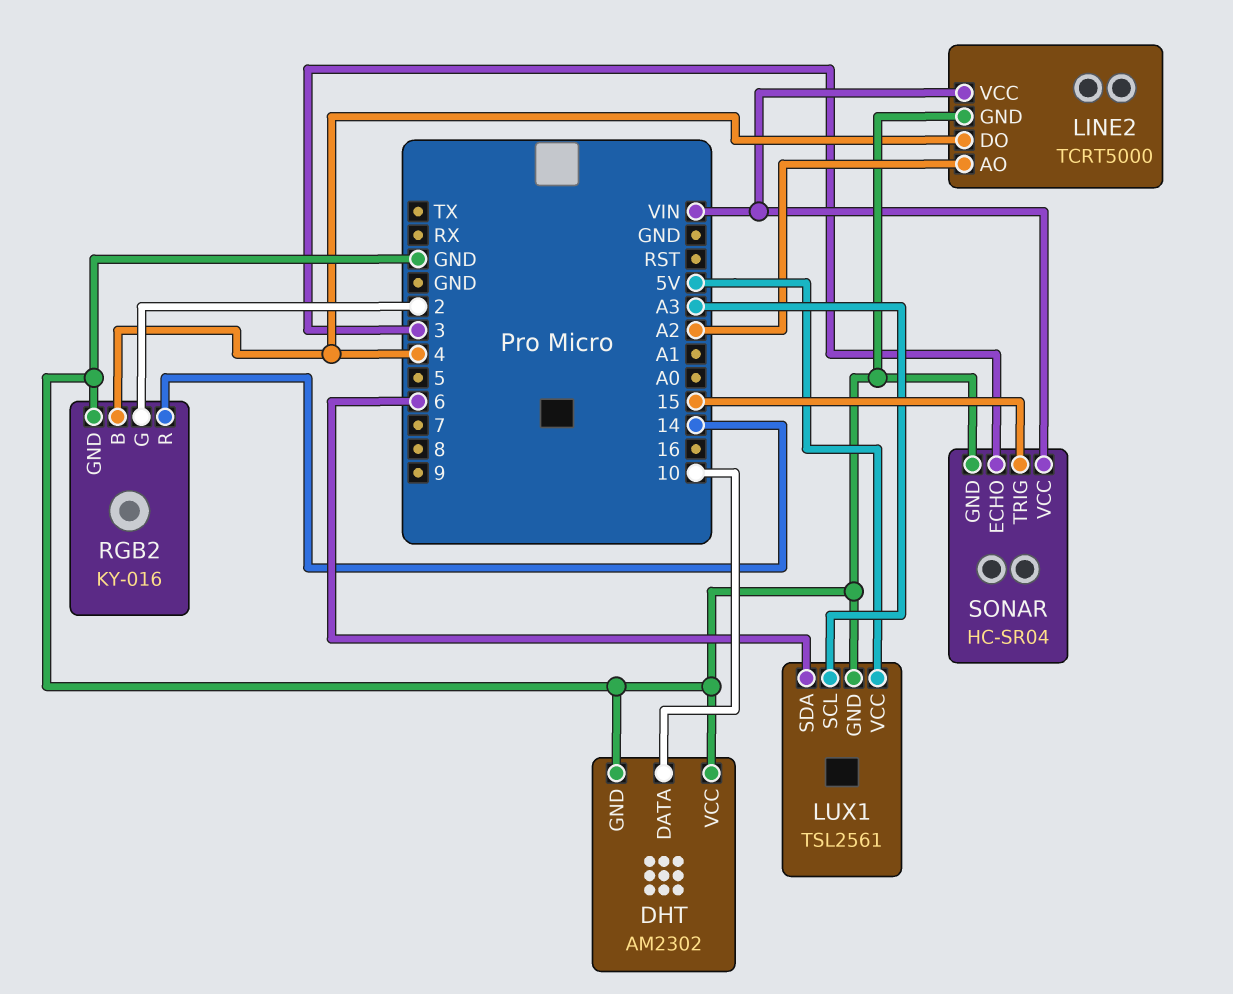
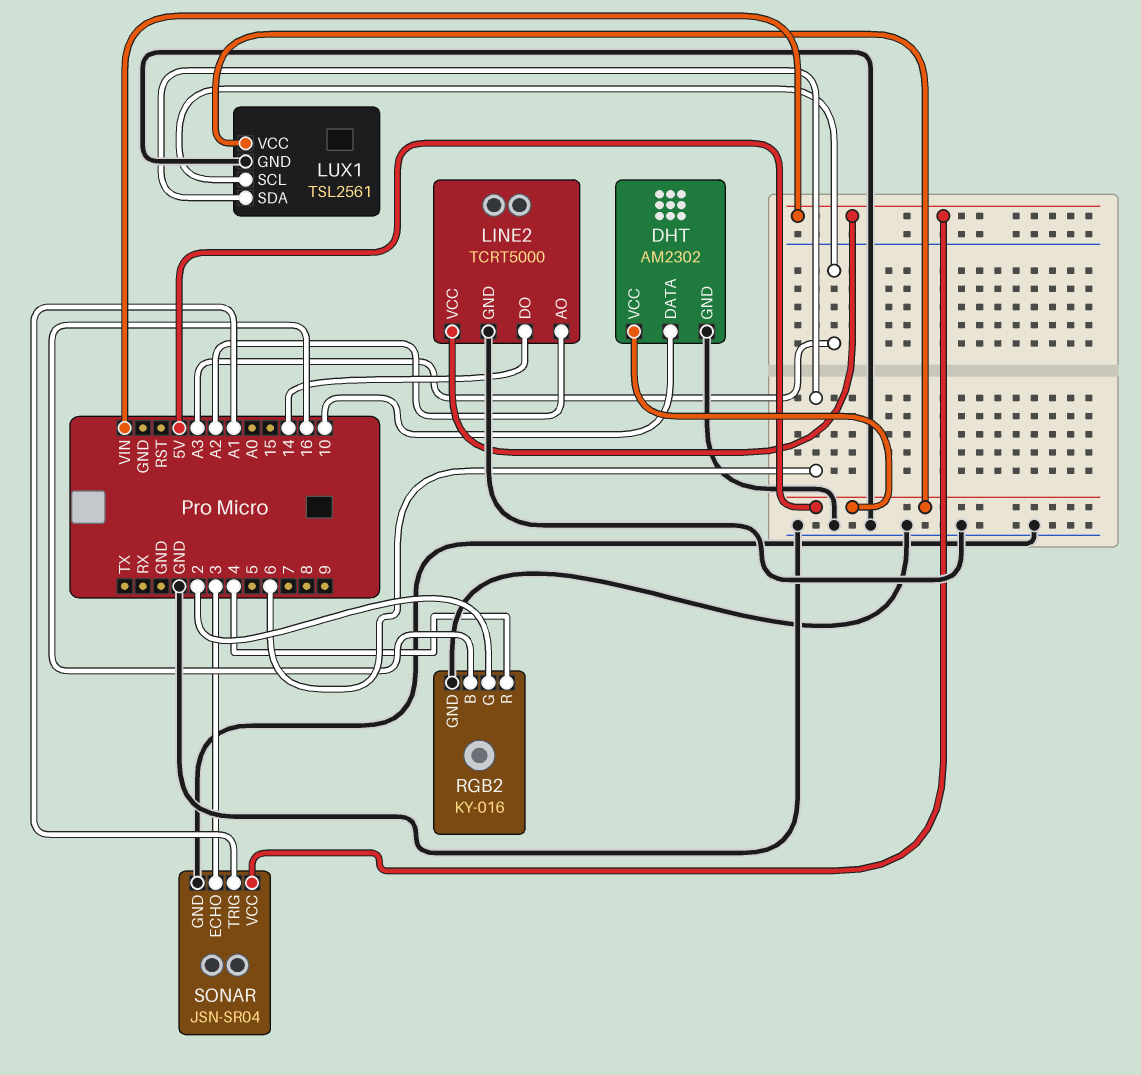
DHT pin VCC: GND -> 5V
LINE2 pin DO: 4 -> 14
RGB2 pin B: 4 -> 16
RGB2 pin R: 14 -> 4
SONAR: HC-SR04 -> JSN-SR04
SONAR pin TRIG: 15 -> A1

